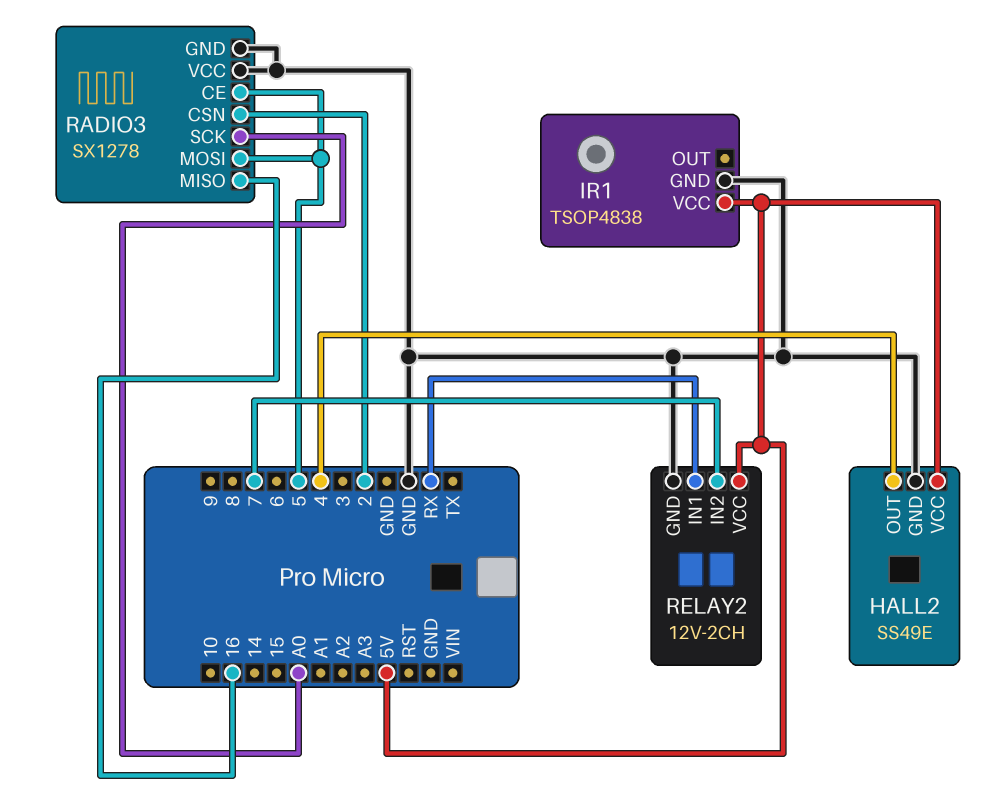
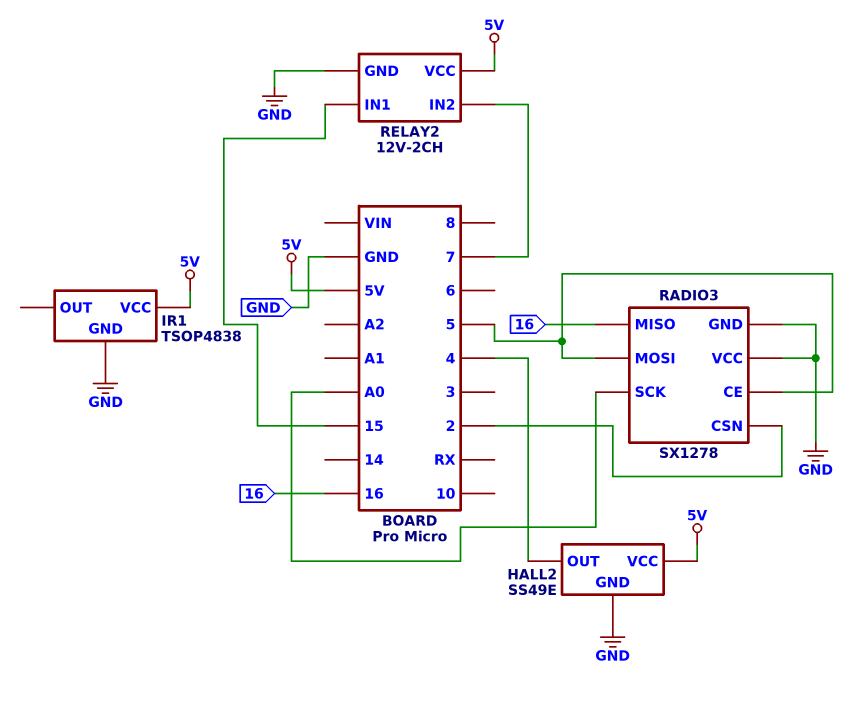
RELAY2 pin IN1: RX -> 15

